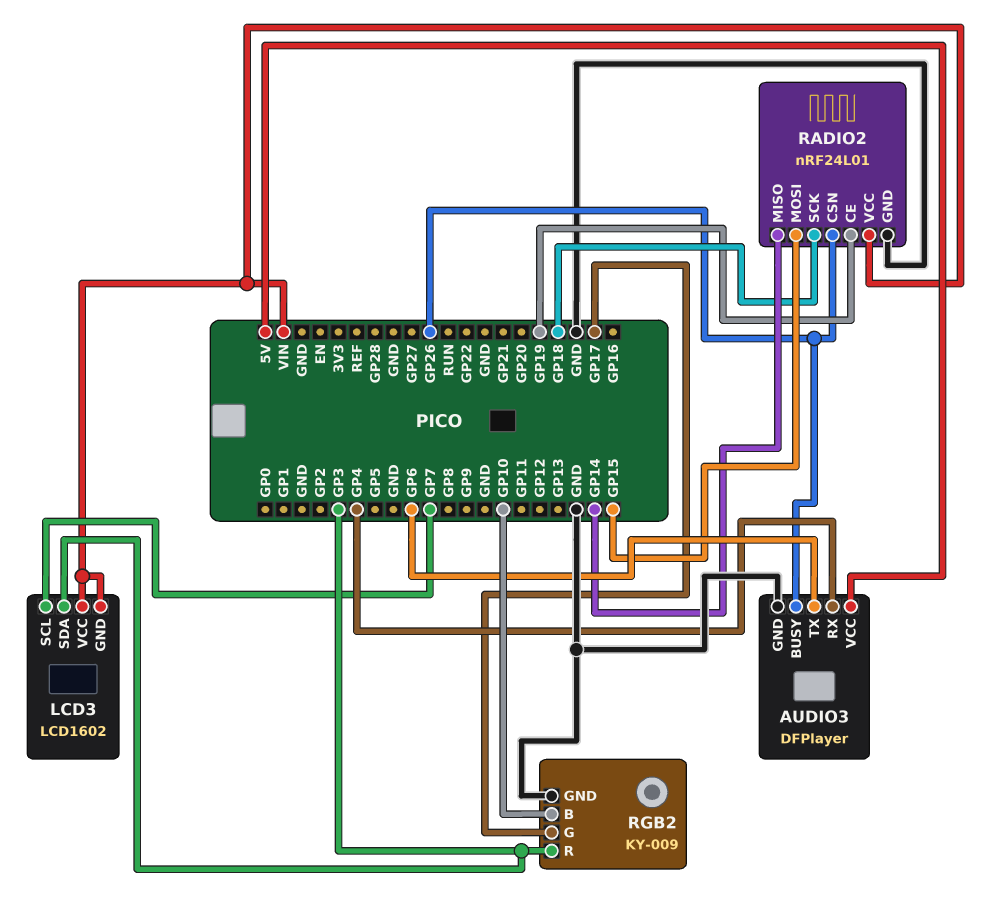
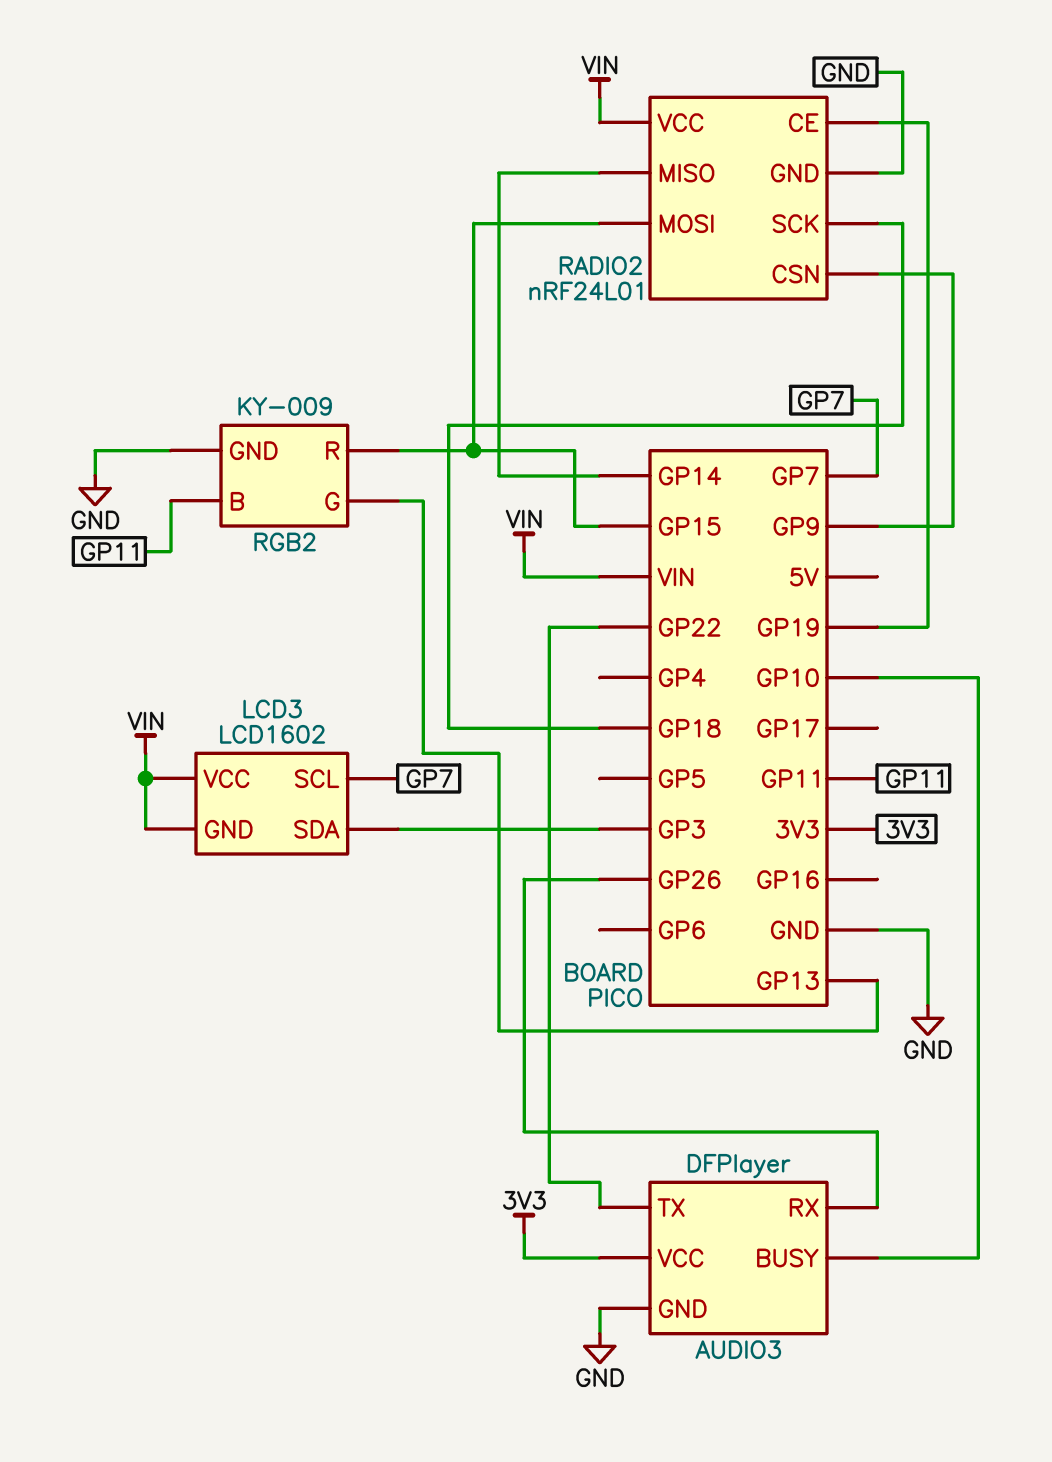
AUDIO3 pin BUSY: GP26 -> GP10
AUDIO3 pin RX: GP4 -> GP26
AUDIO3 pin TX: GP6 -> GP22
AUDIO3 pin VCC: 5V -> 3V3
RADIO2 pin CSN: GP26 -> GP9
RGB2 pin B: GP10 -> GP11
RGB2 pin G: GP17 -> GP13
RGB2 pin R: GP3 -> GP15

